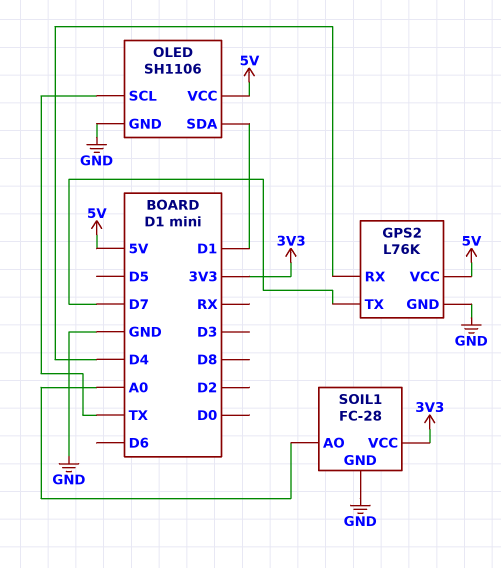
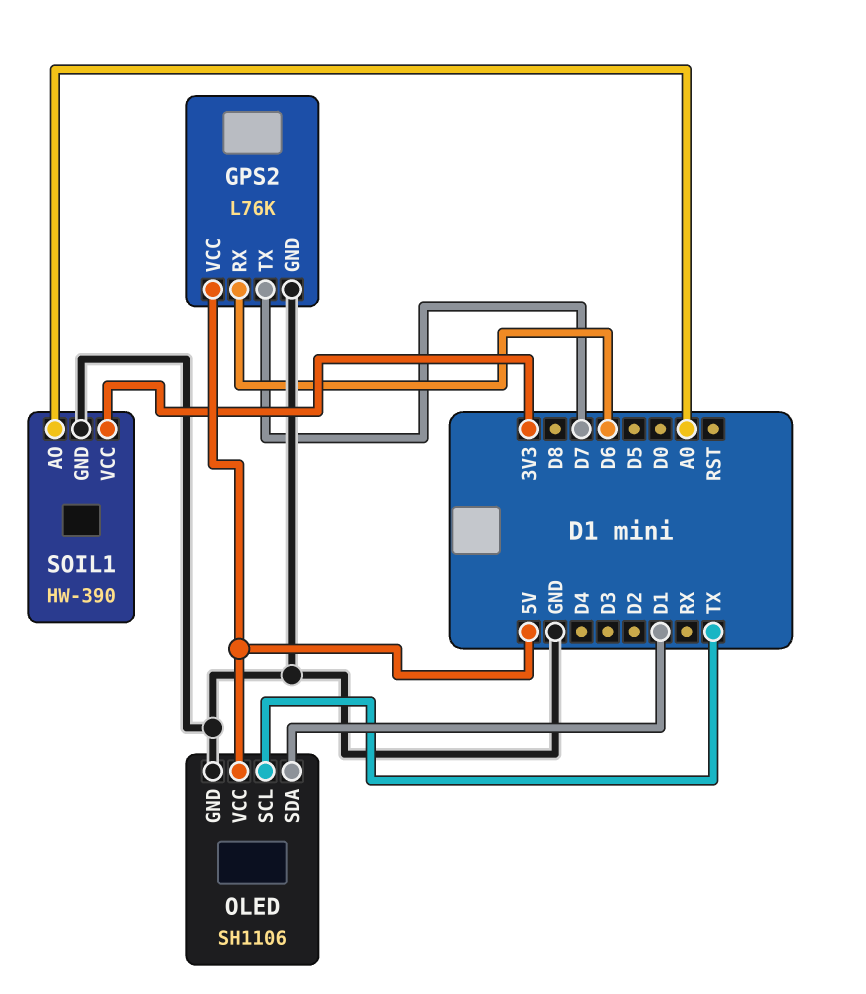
GPS2 pin RX: D4 -> D6
SOIL1: FC-28 -> HW-390

